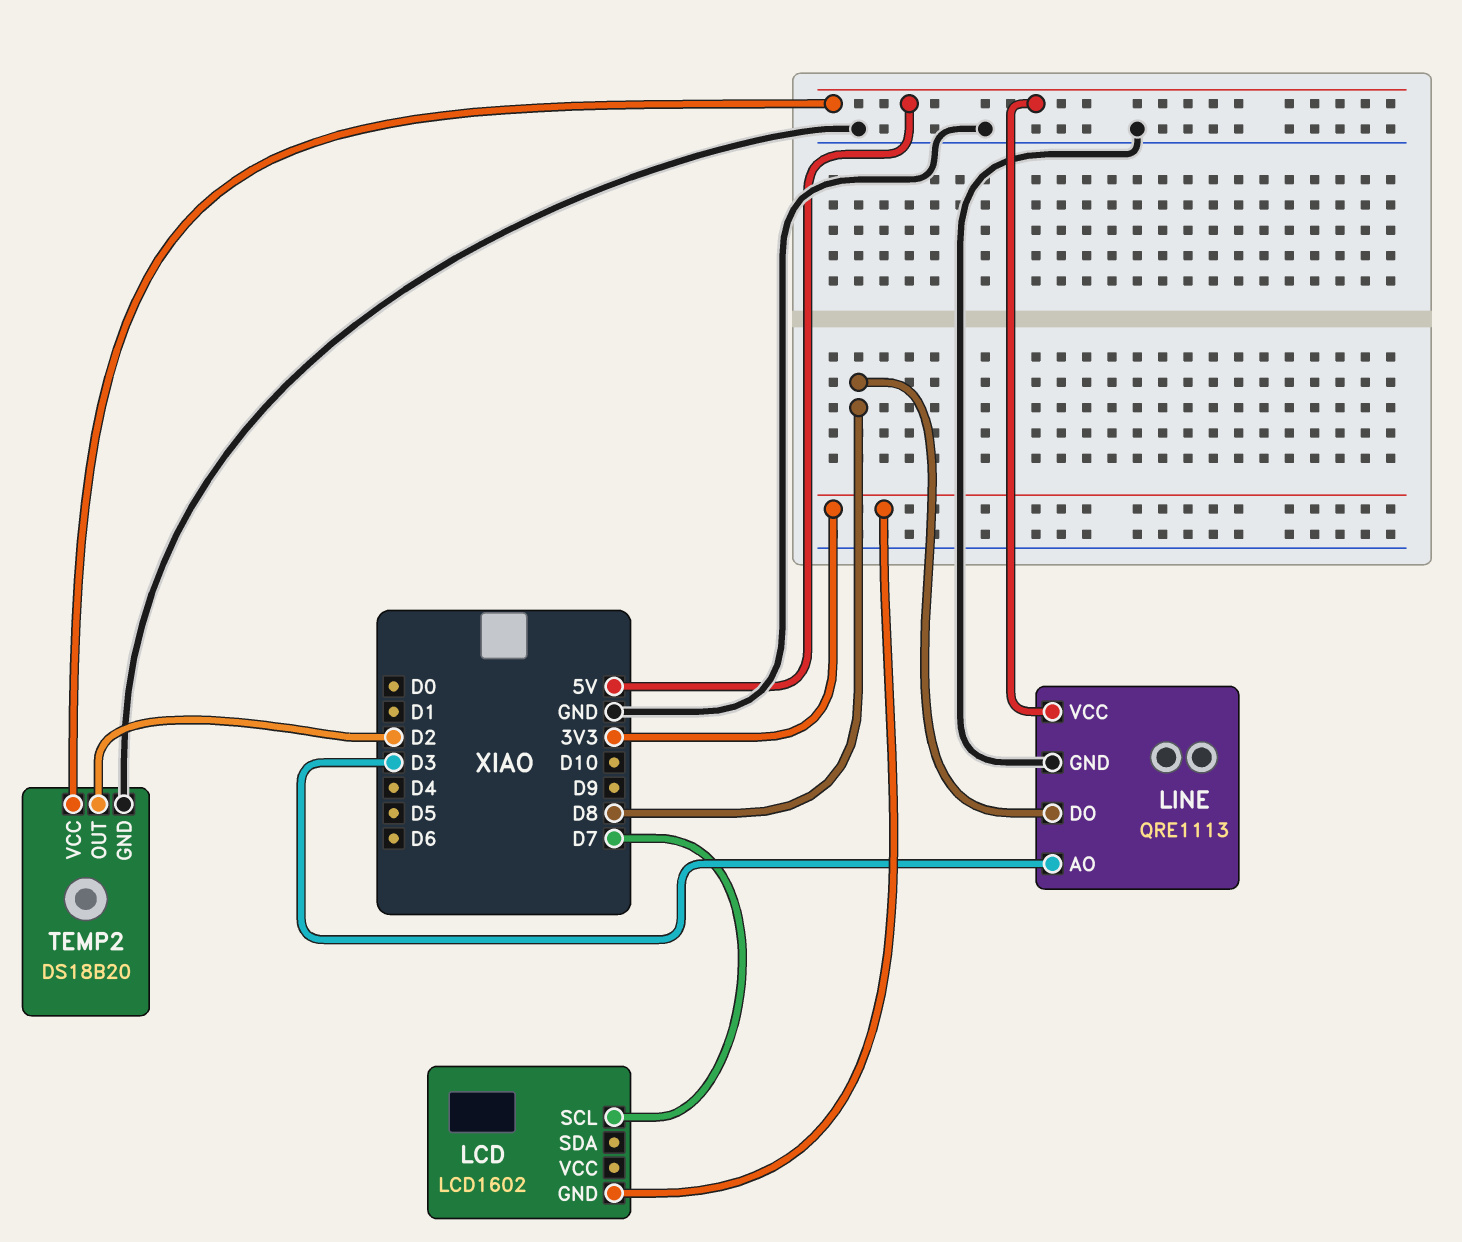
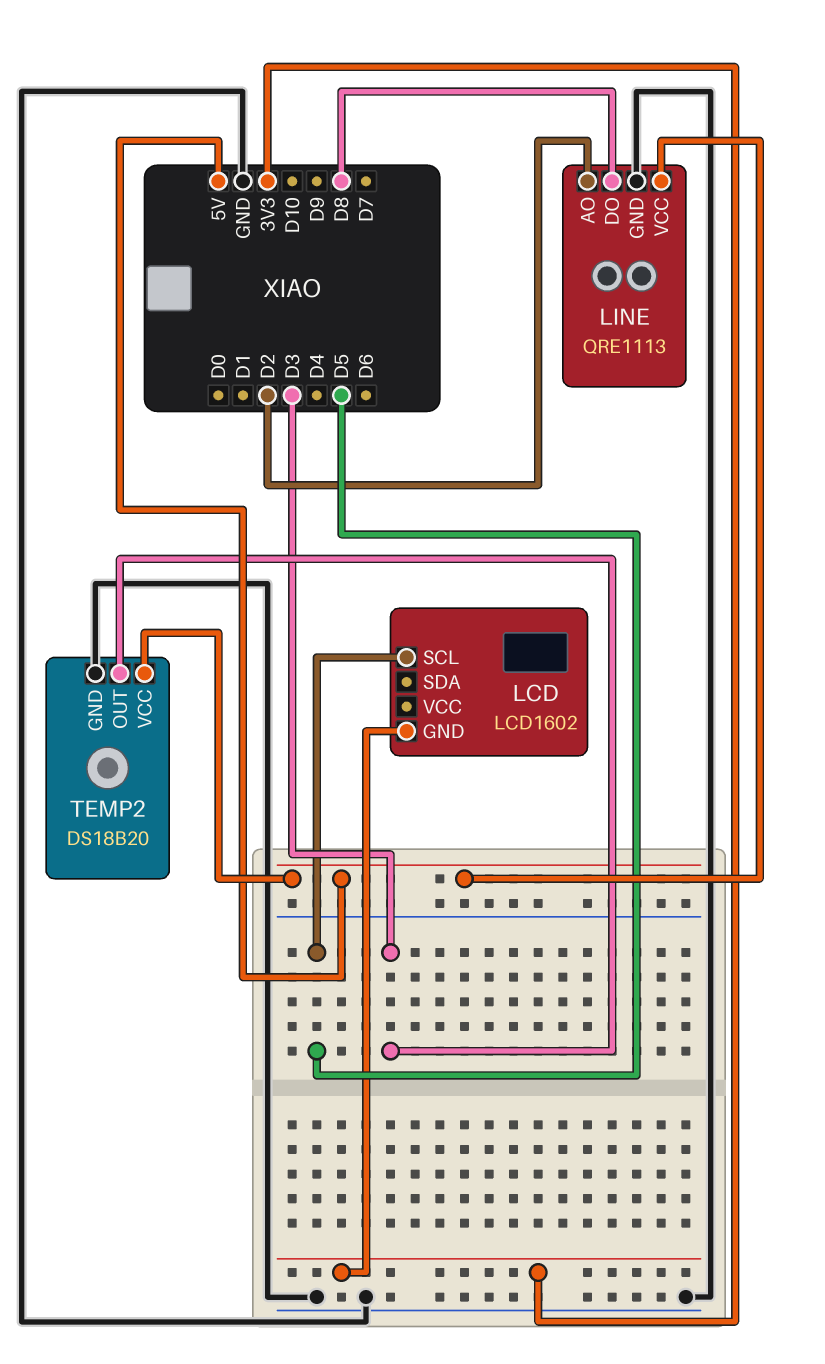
LCD pin SCL: D7 -> D5
LINE pin AO: D3 -> D2
TEMP2 pin OUT: D2 -> D3

